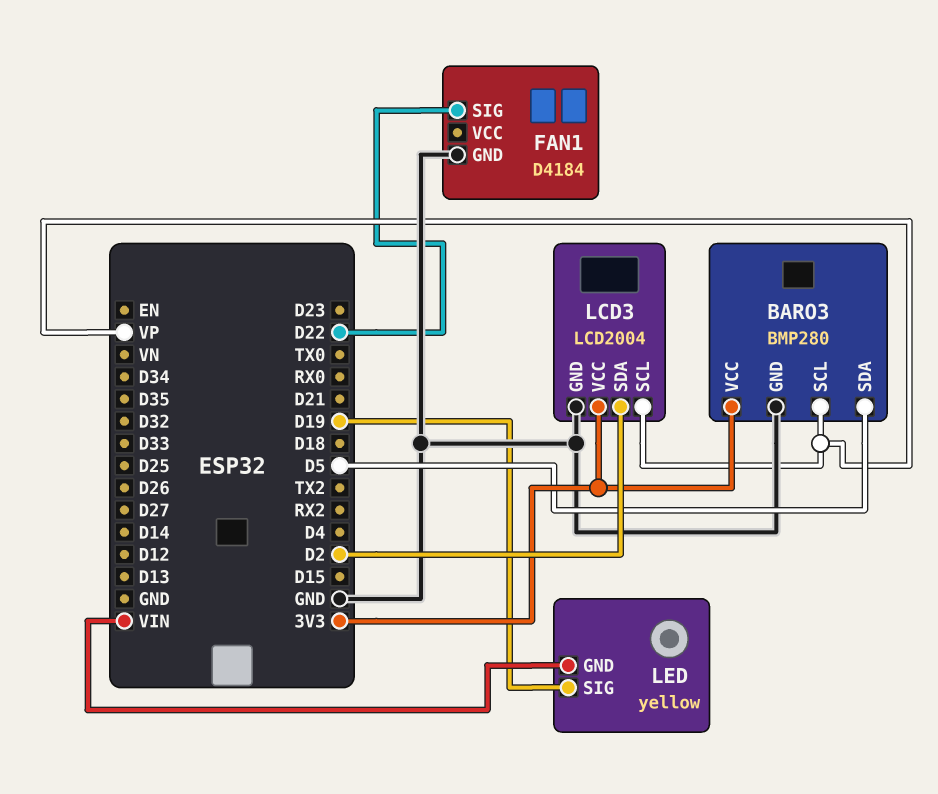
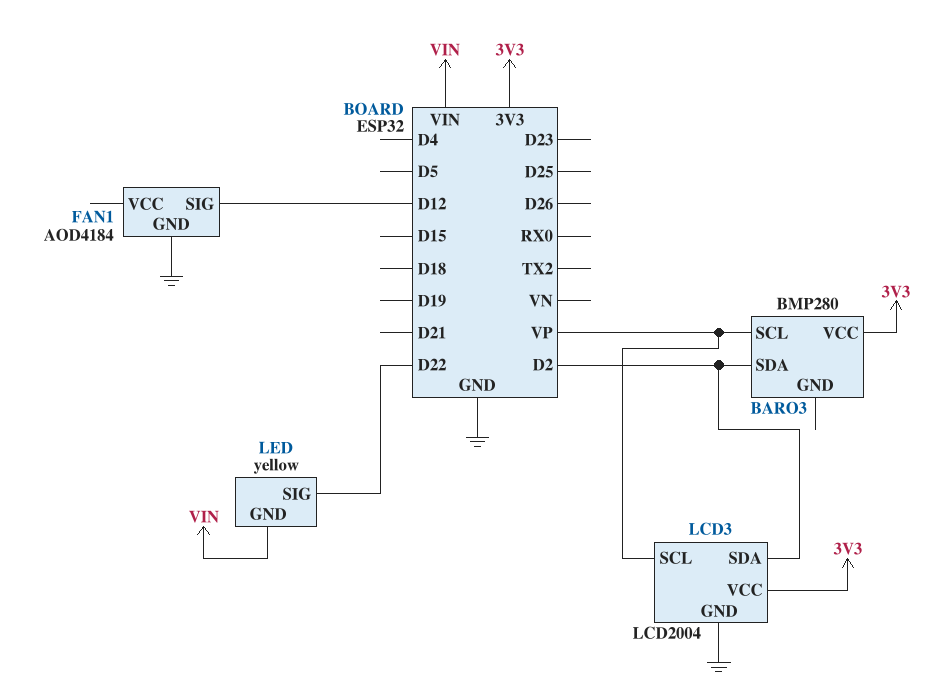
BARO3 pin GND: GND -> none
BARO3 pin SDA: D5 -> D2
FAN1: D4184 -> AOD4184
FAN1 pin SIG: D22 -> D12
LED pin SIG: D19 -> D22

